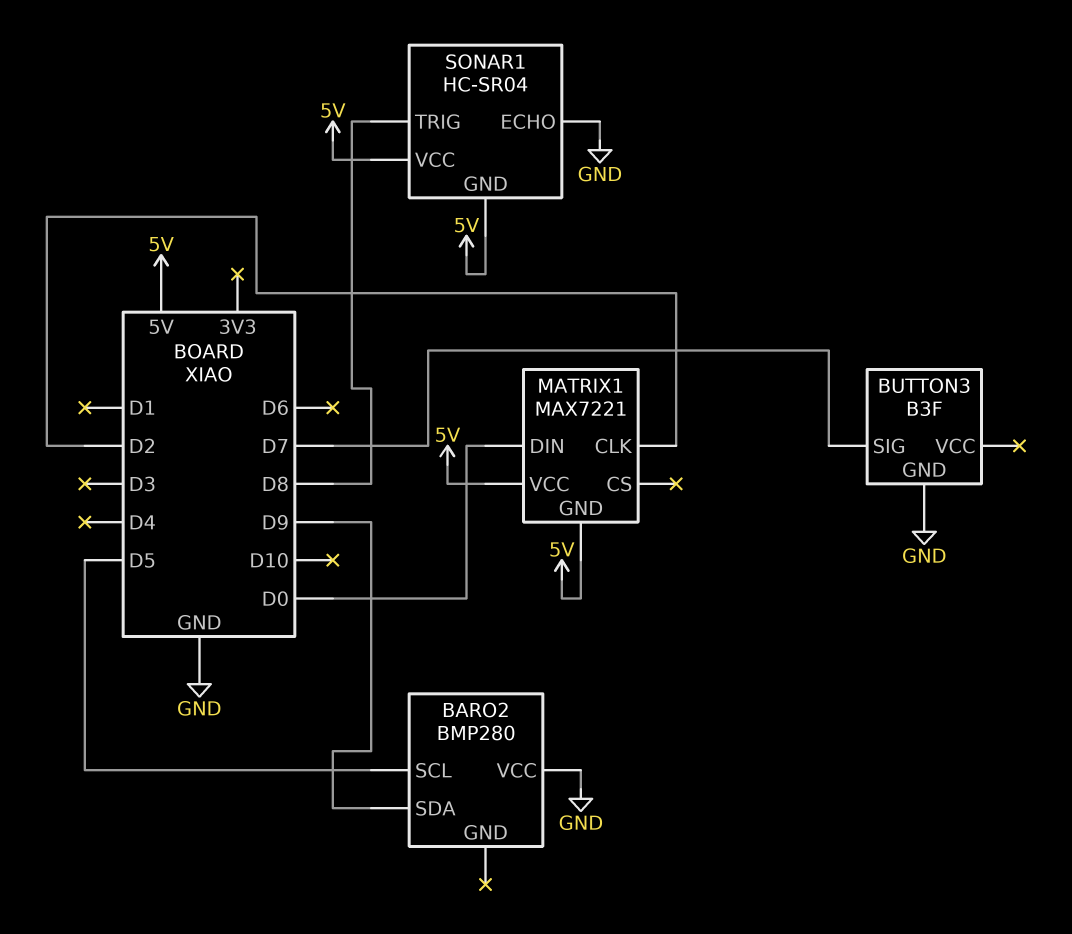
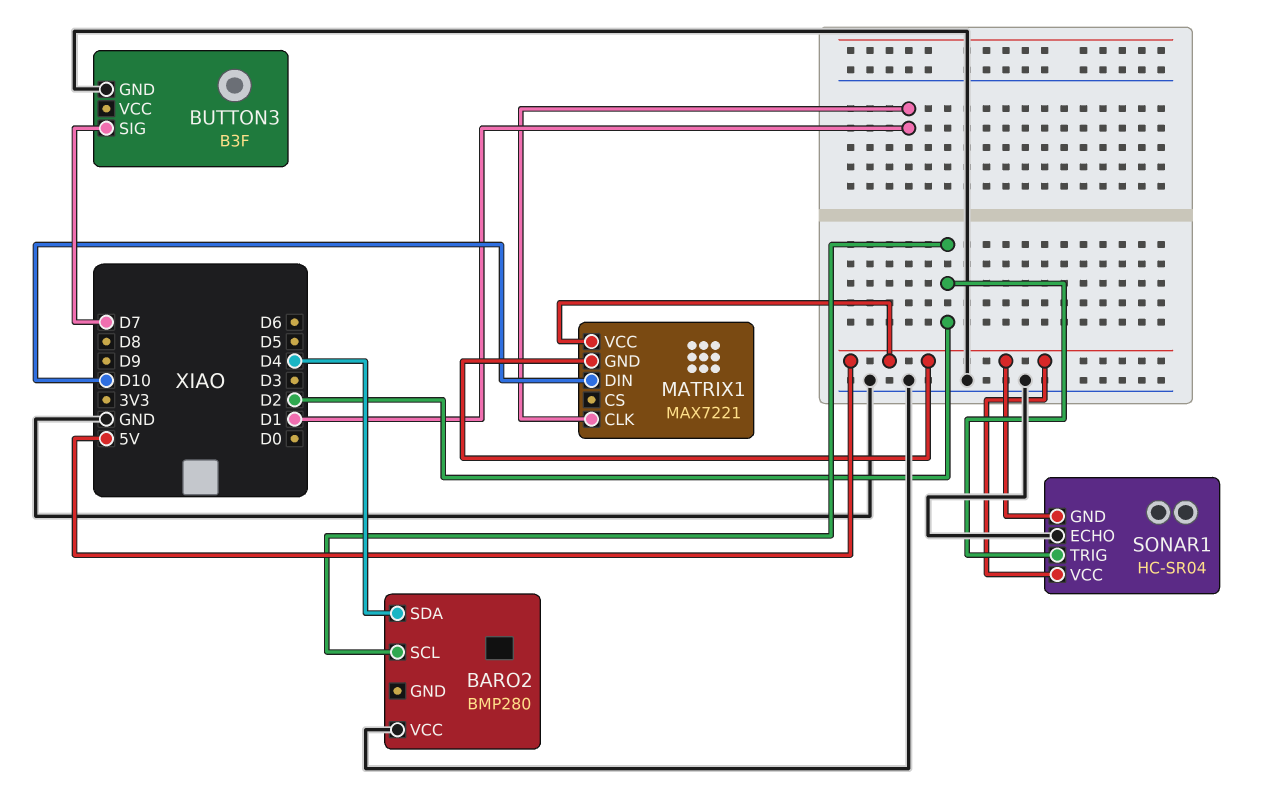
BARO2 pin SCL: D5 -> D2
BARO2 pin SDA: D9 -> D4
MATRIX1 pin CLK: D2 -> D1
MATRIX1 pin DIN: D0 -> D10
SONAR1 pin TRIG: D8 -> D2

